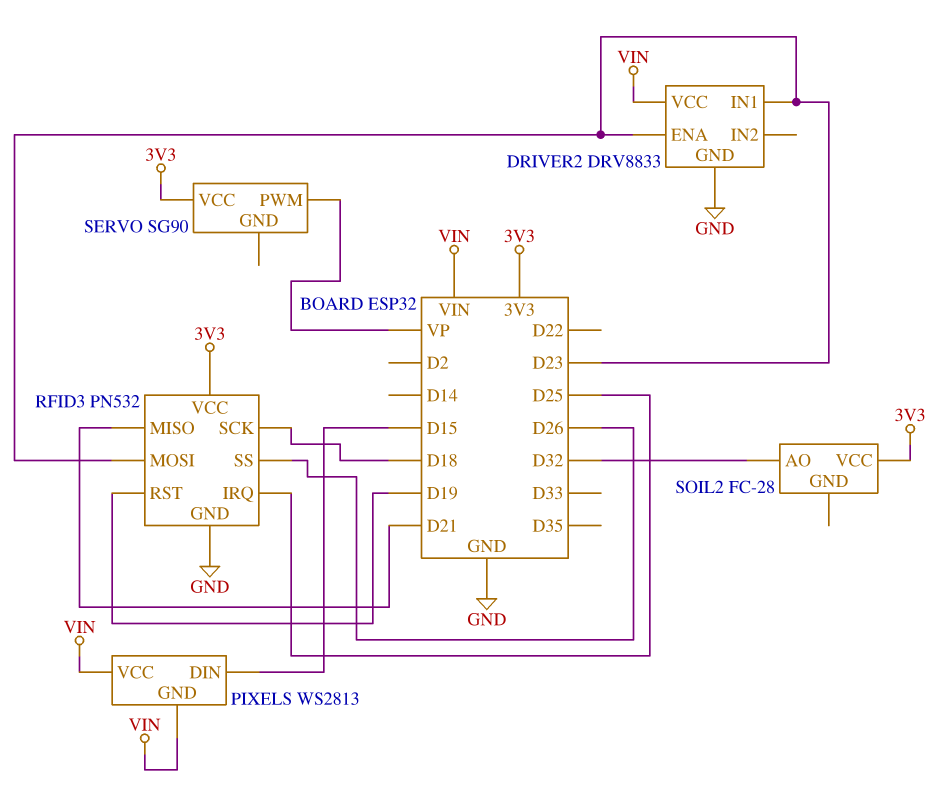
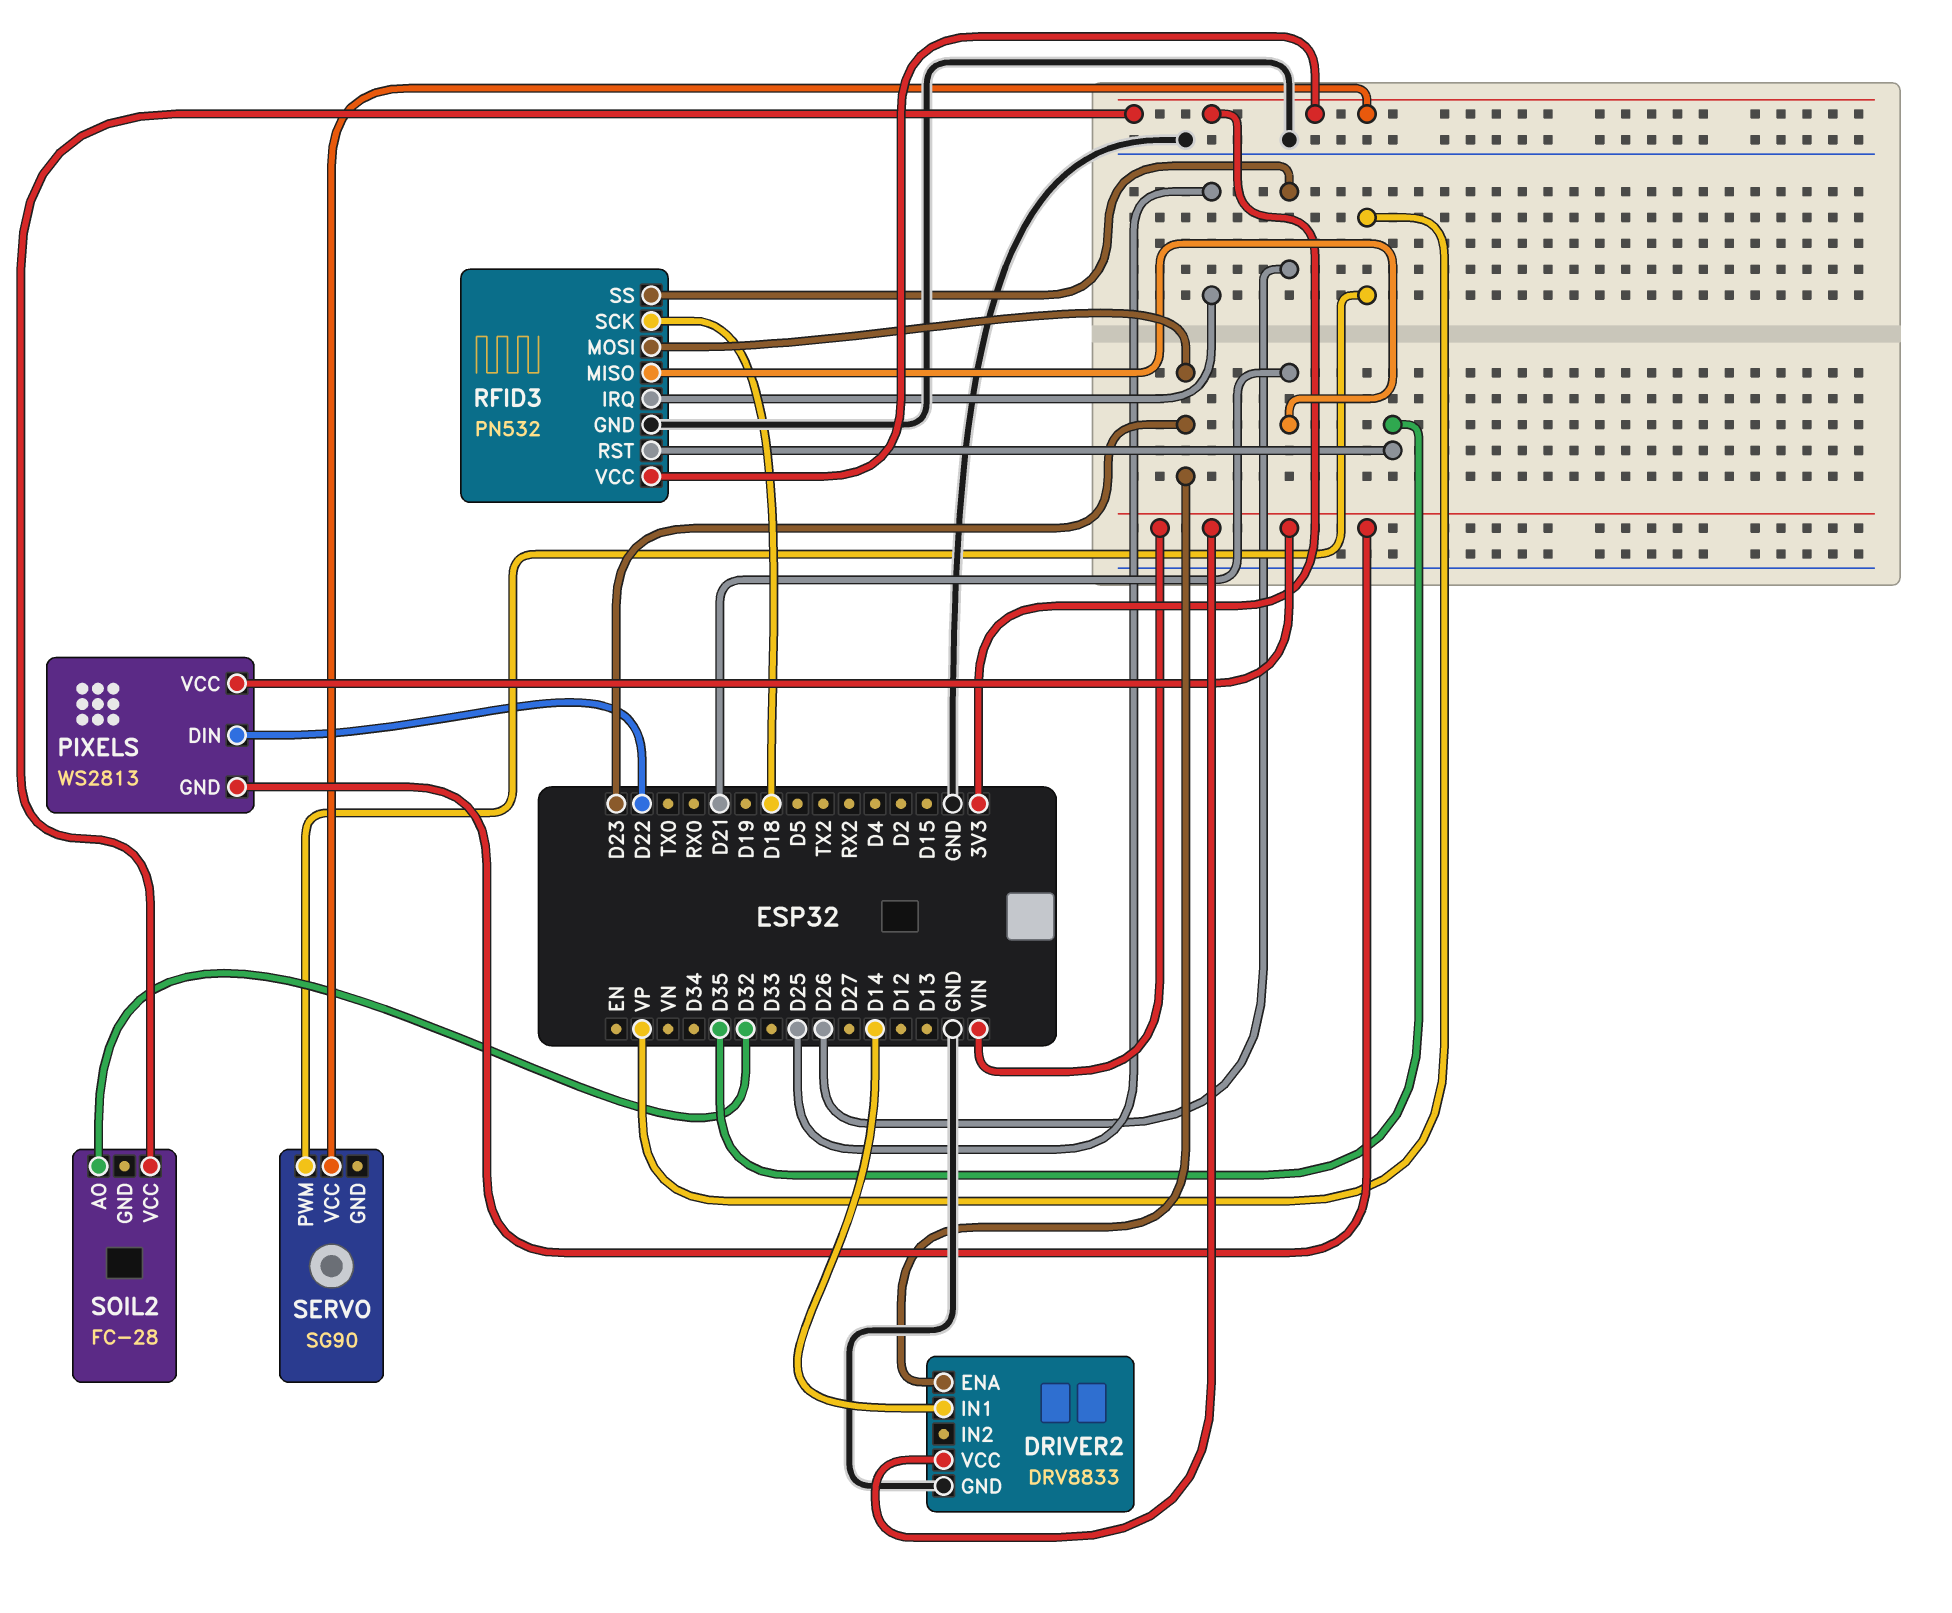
DRIVER2 pin IN1: D23 -> D14
PIXELS pin DIN: D15 -> D22
RFID3 pin RST: D19 -> D35

